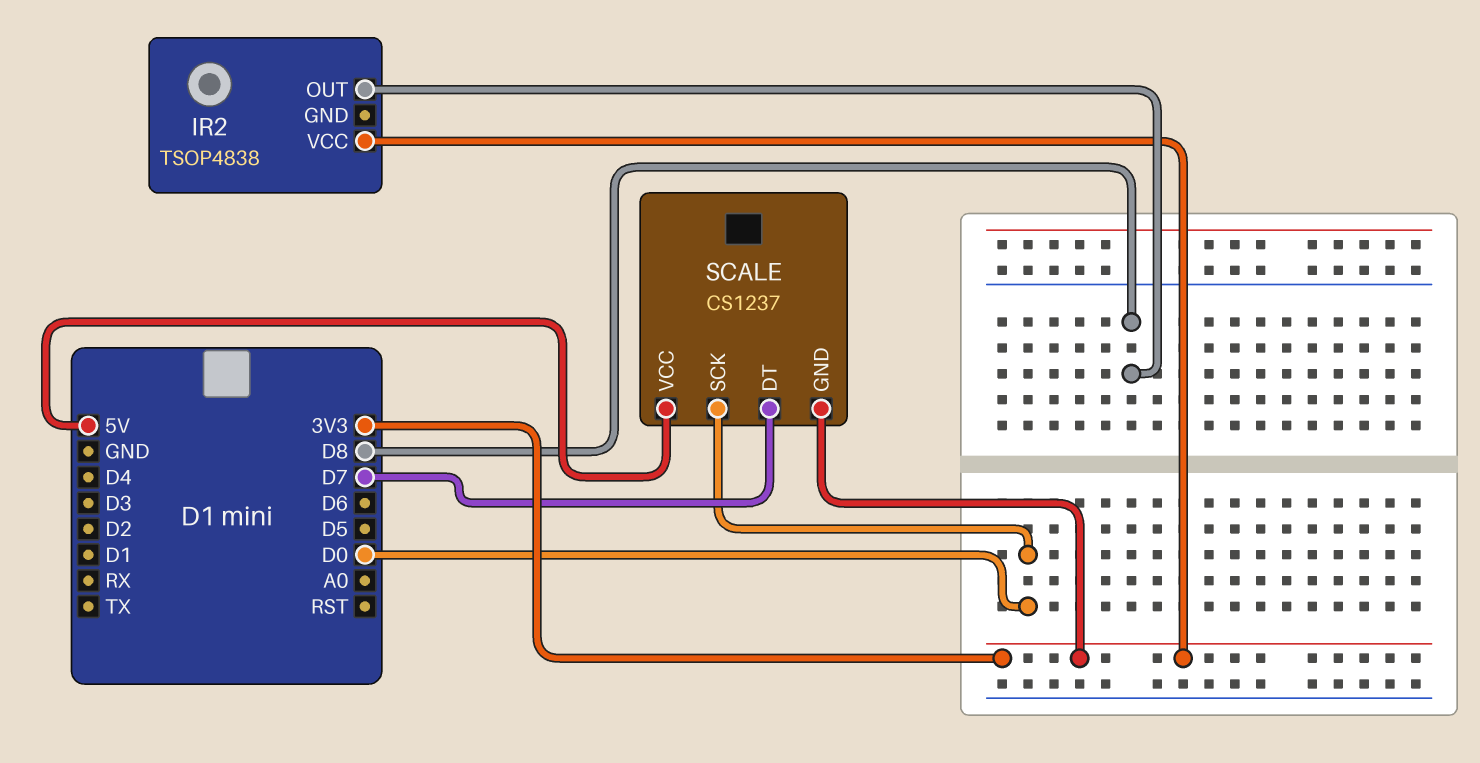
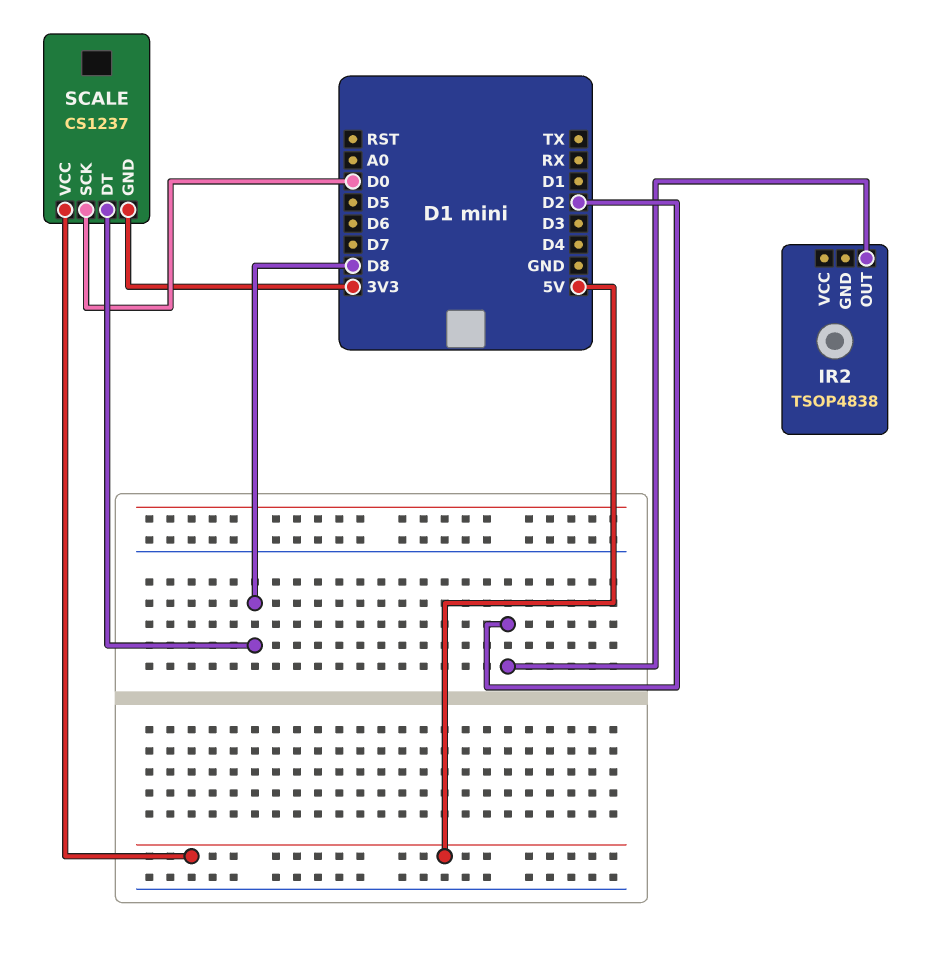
IR2 pin OUT: D8 -> D2
IR2 pin VCC: 3V3 -> none
SCALE pin DT: D7 -> D8

